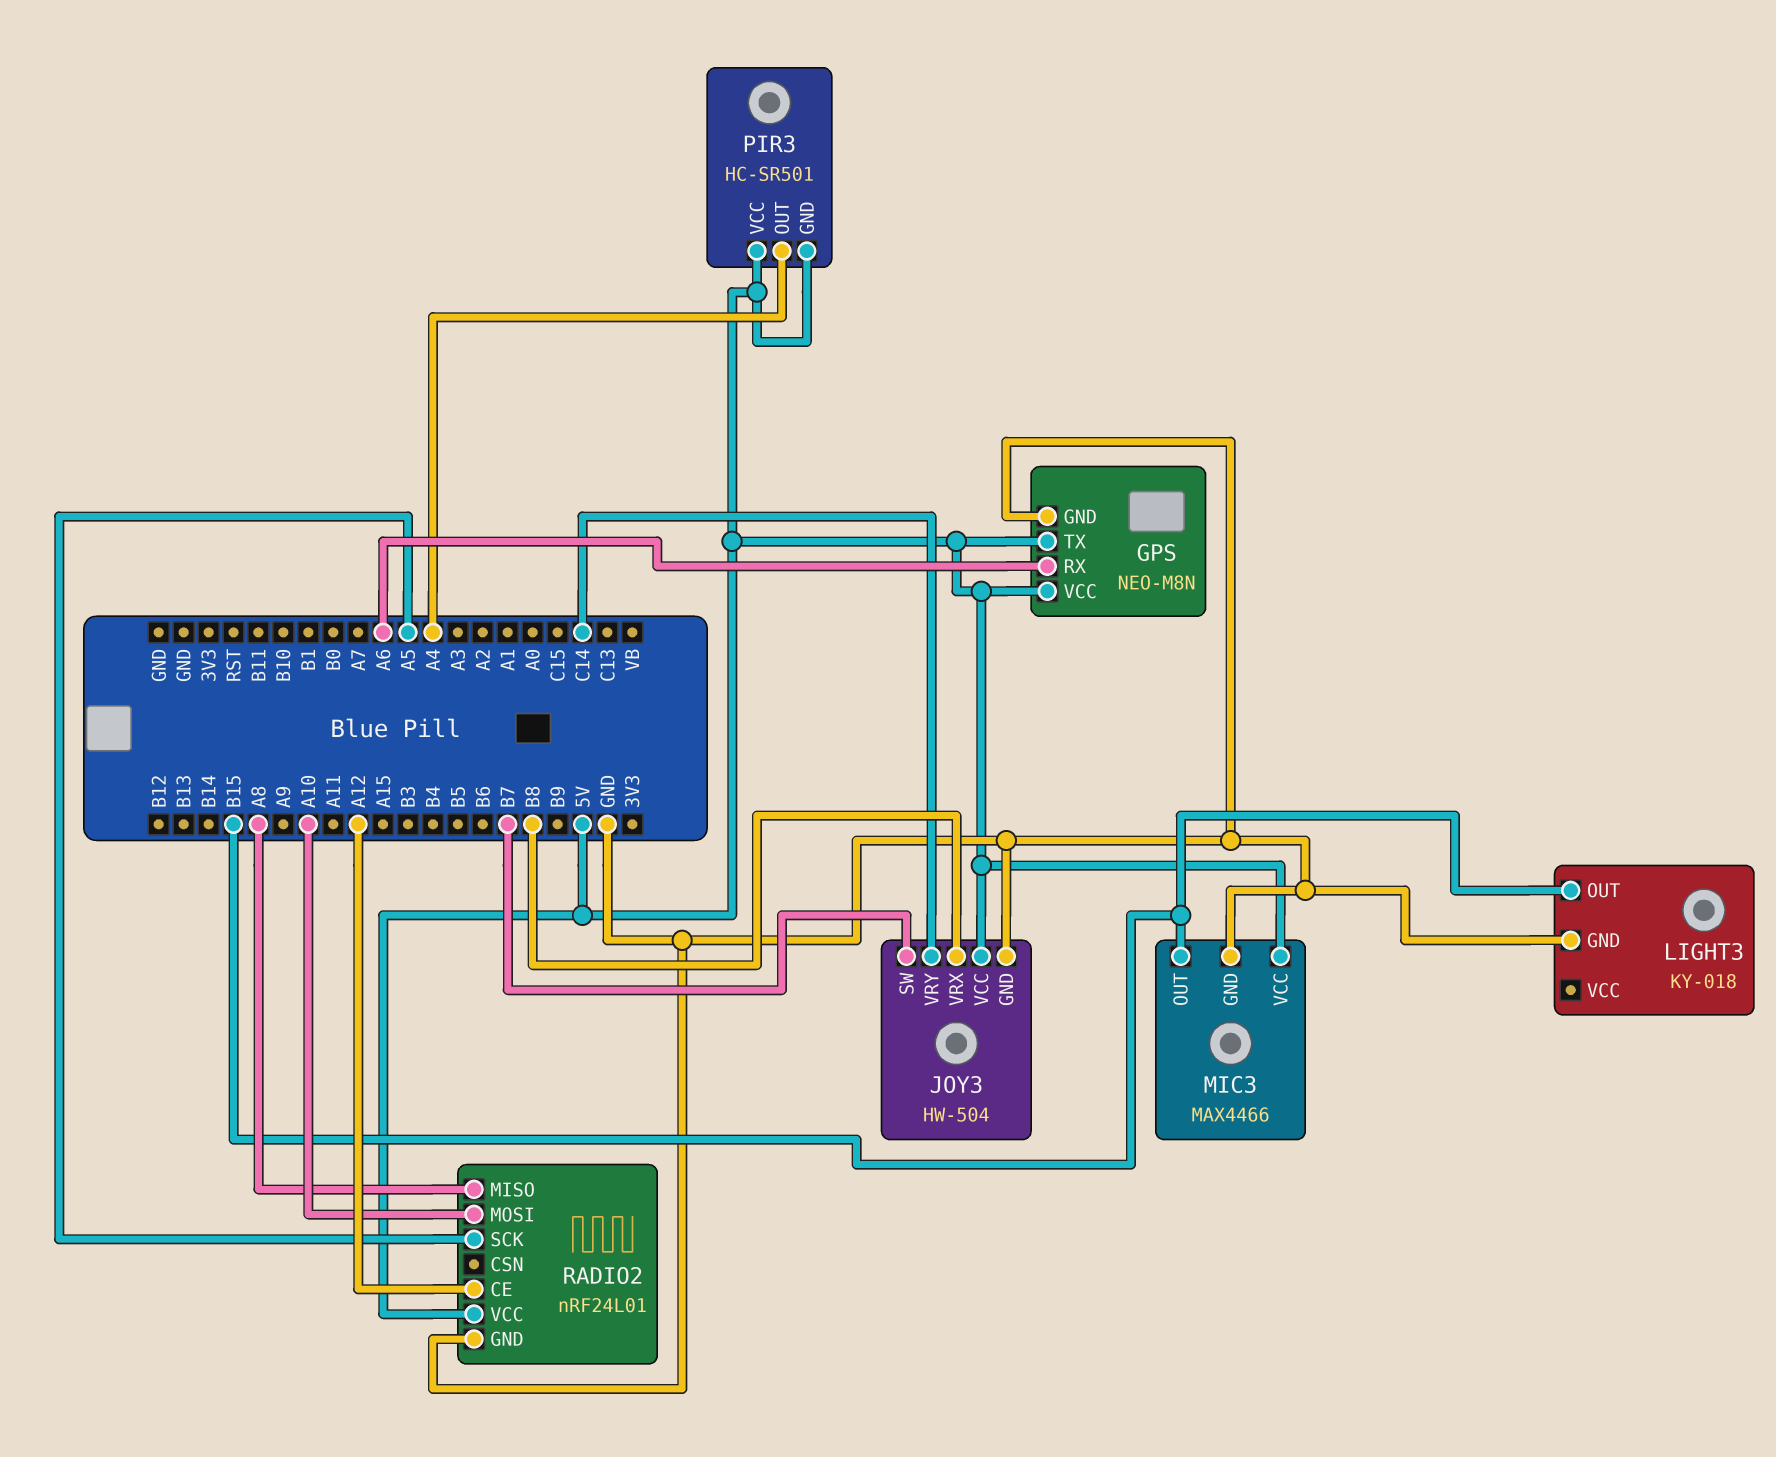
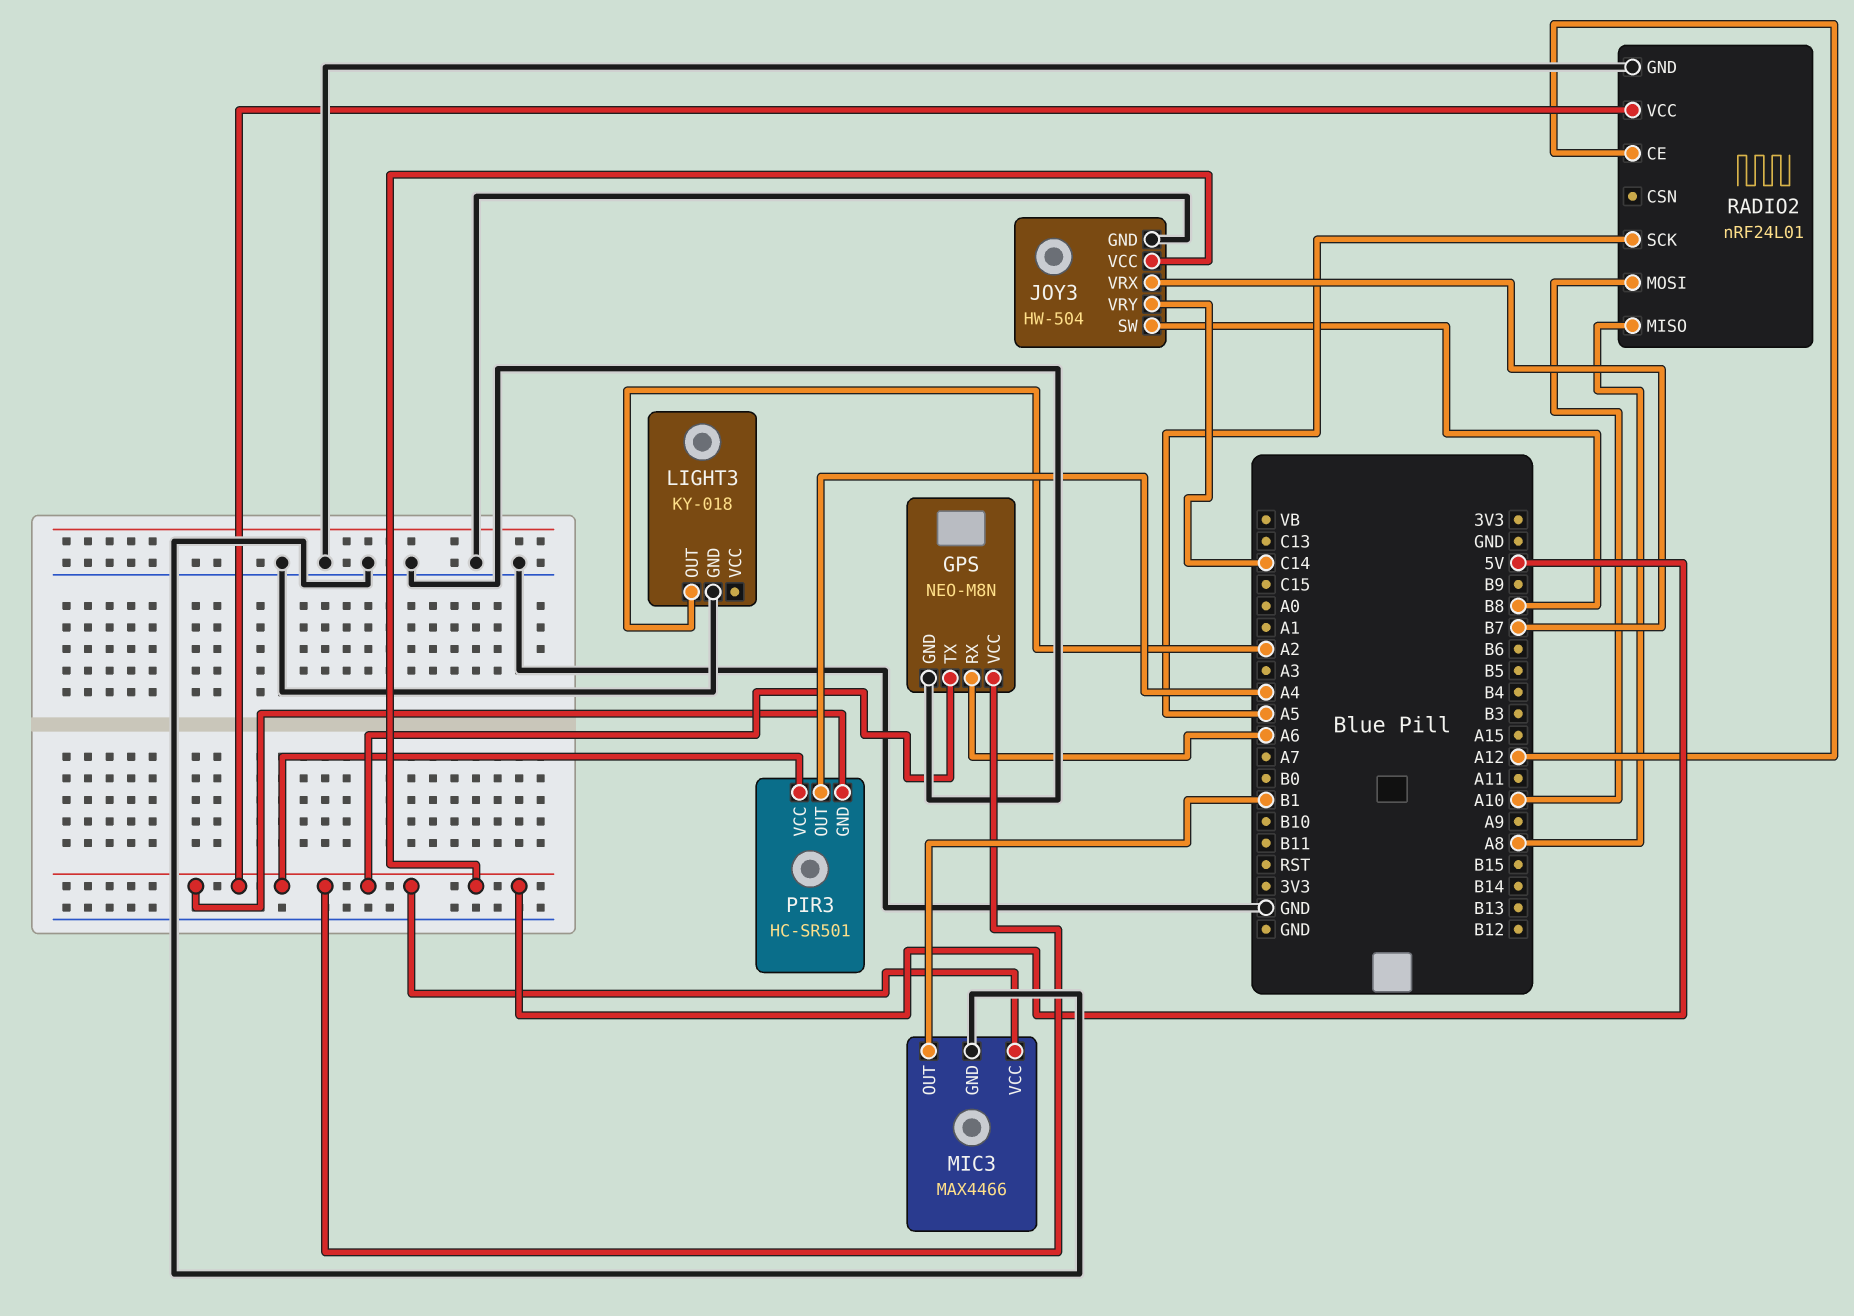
JOY3 pin SW: B7 -> B8
JOY3 pin VRX: B8 -> B7
LIGHT3 pin OUT: B15 -> A2
MIC3 pin OUT: B15 -> B1

